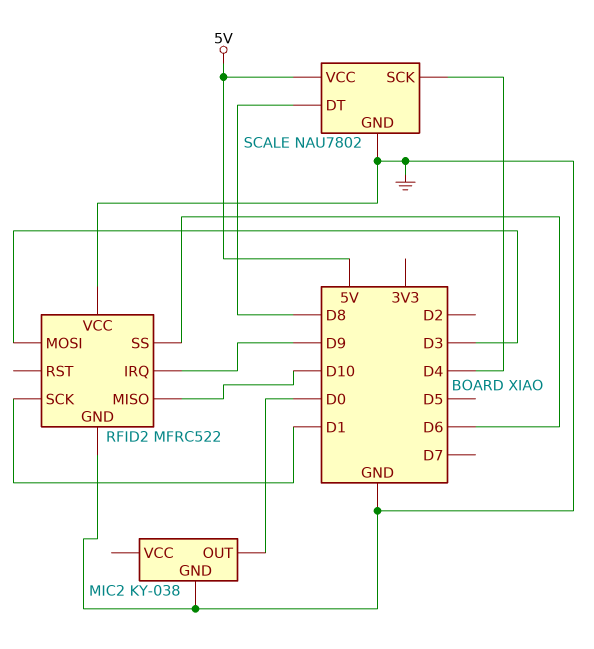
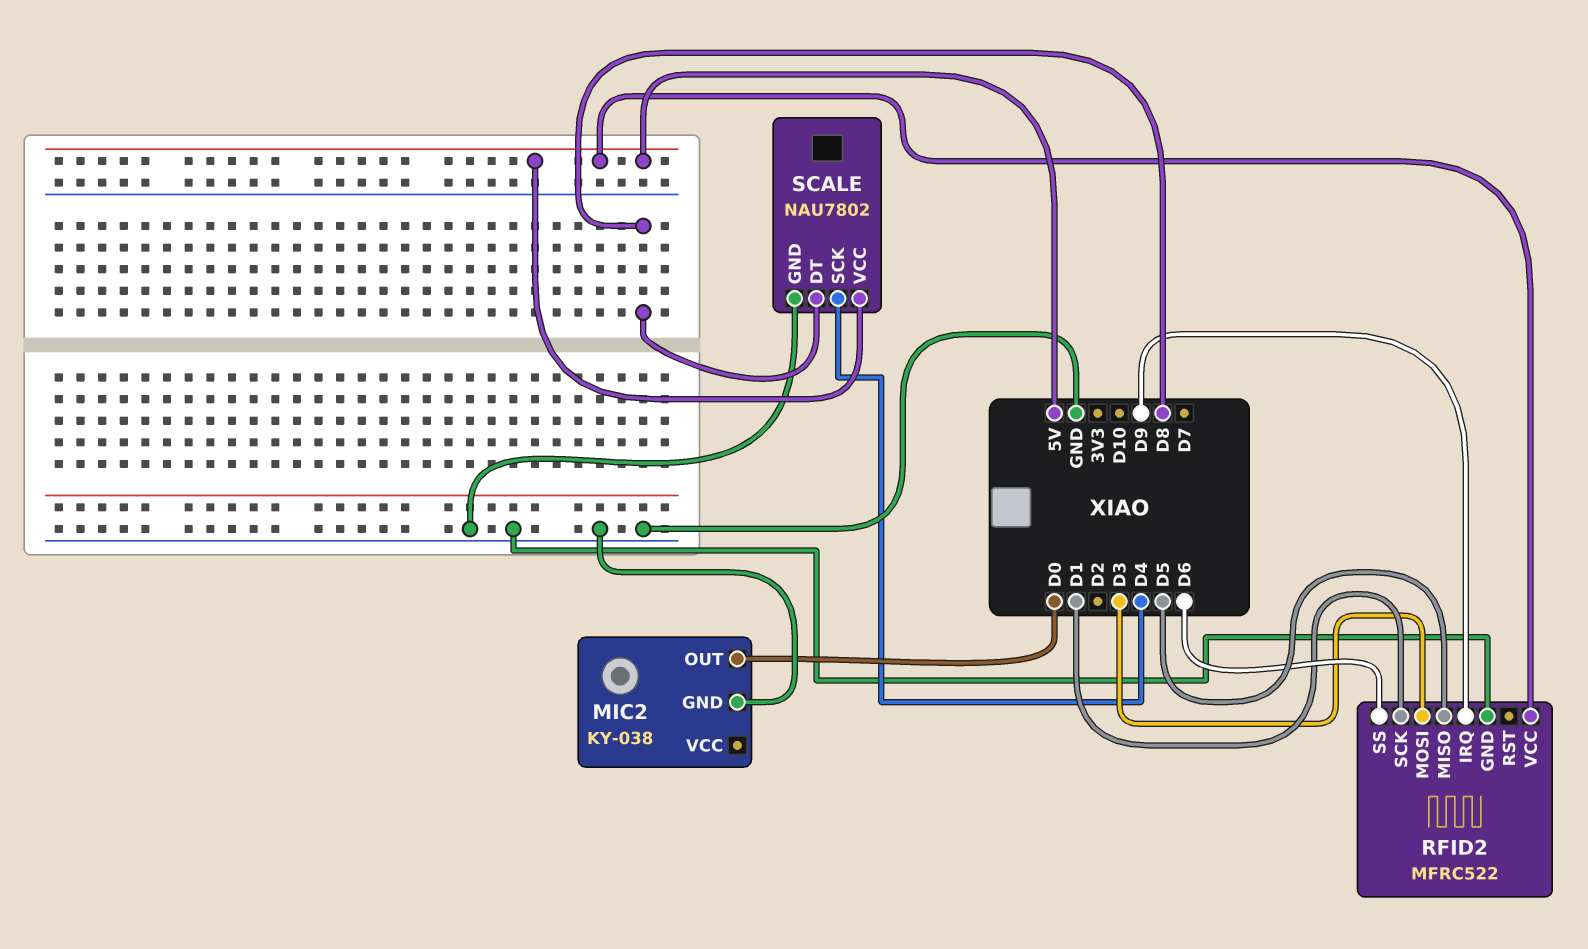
RFID2 pin MISO: D10 -> D5
RFID2 pin VCC: GND -> 5V

